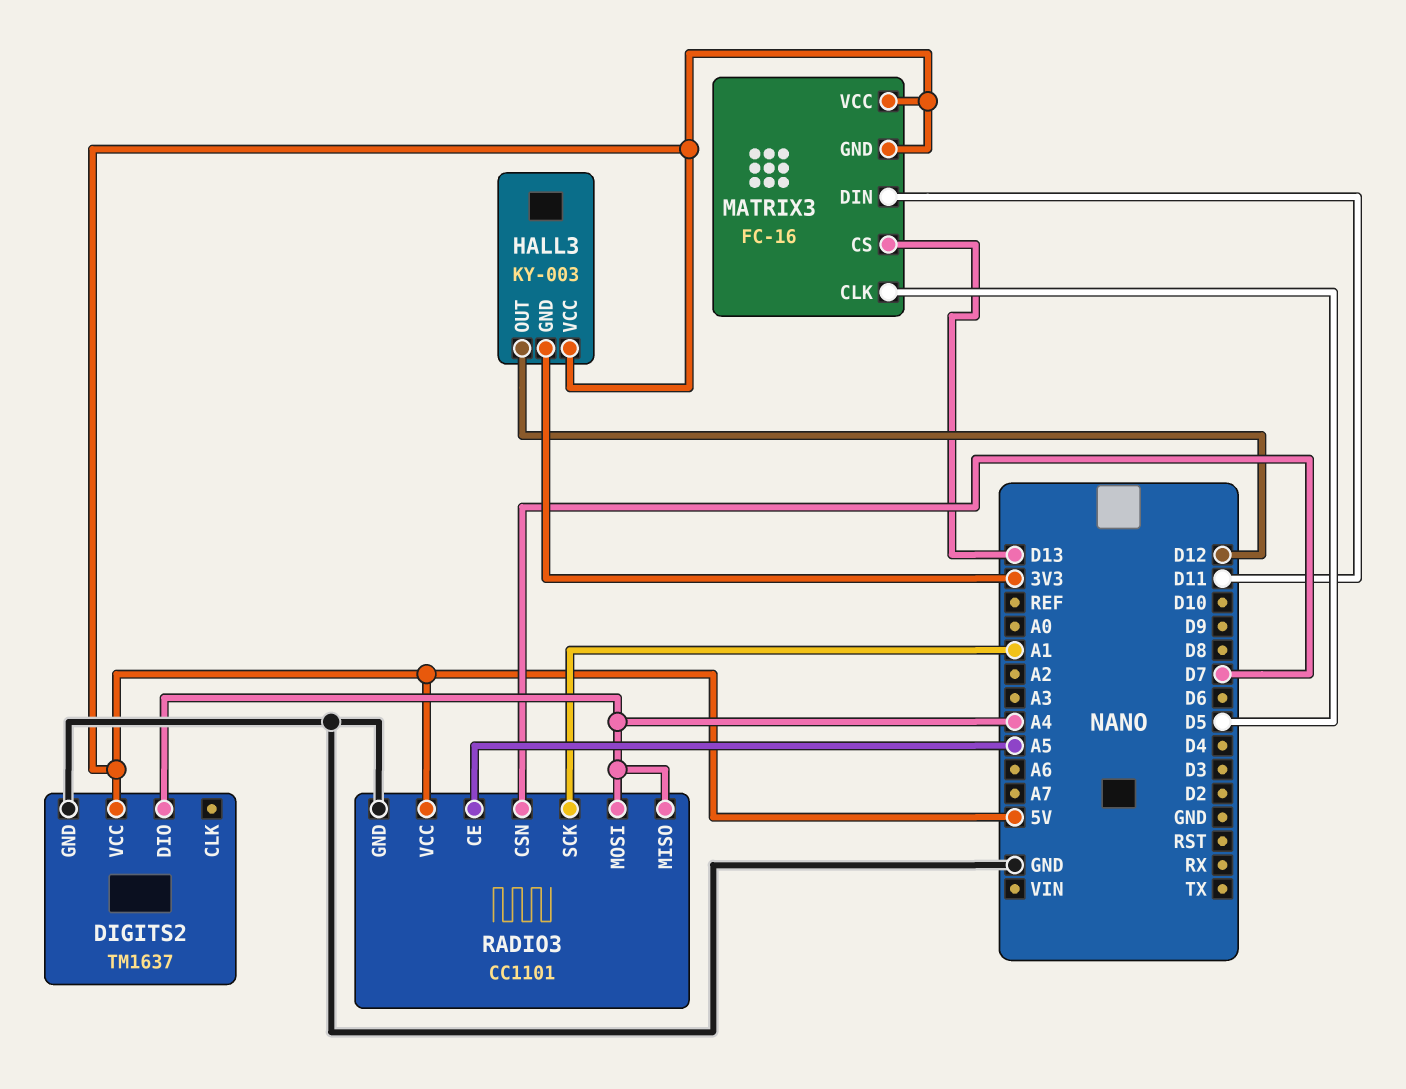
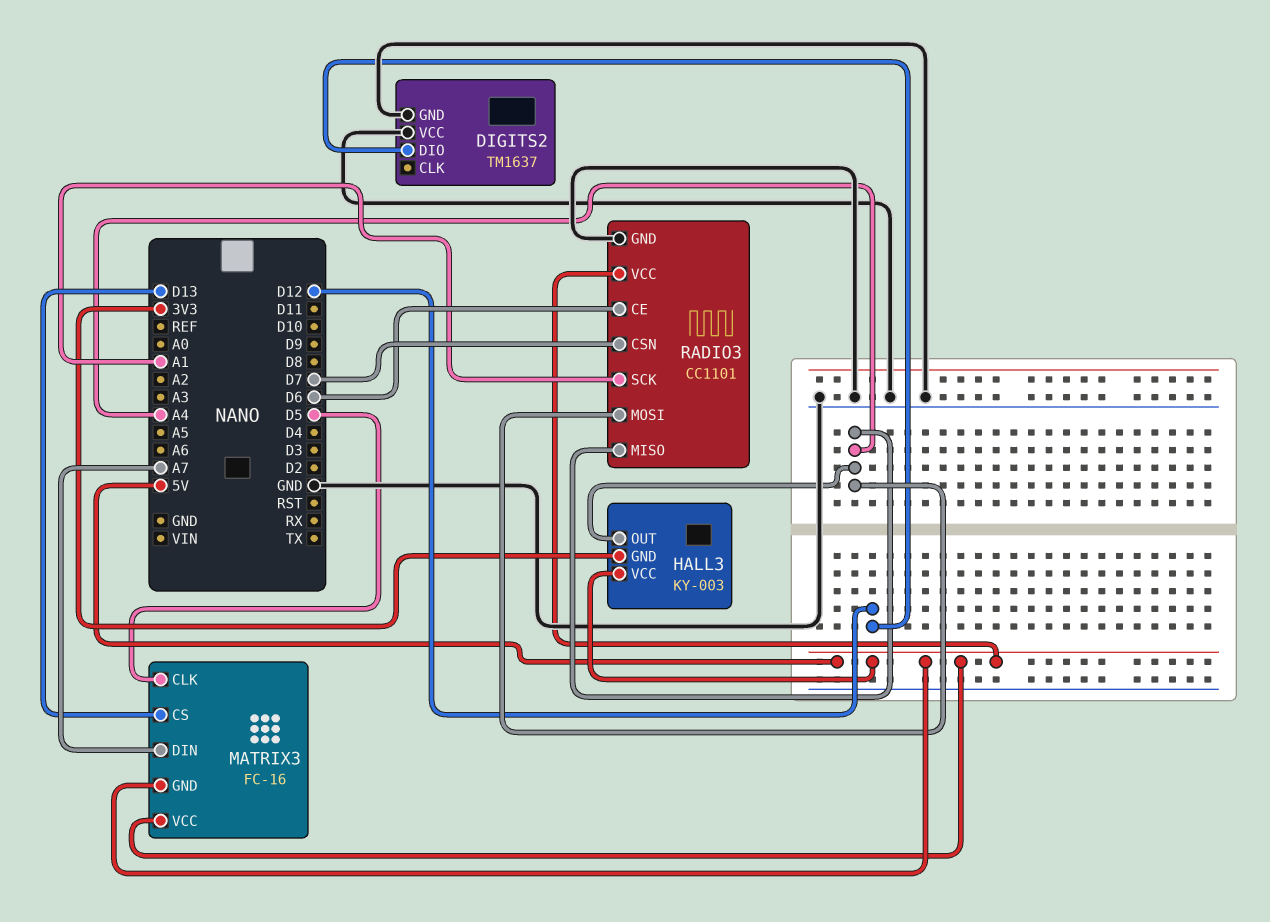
DIGITS2 pin DIO: A4 -> D12
DIGITS2 pin VCC: 5V -> GND
HALL3 pin OUT: D12 -> A4
MATRIX3 pin DIN: D11 -> A7
RADIO3 pin CE: A5 -> D6

